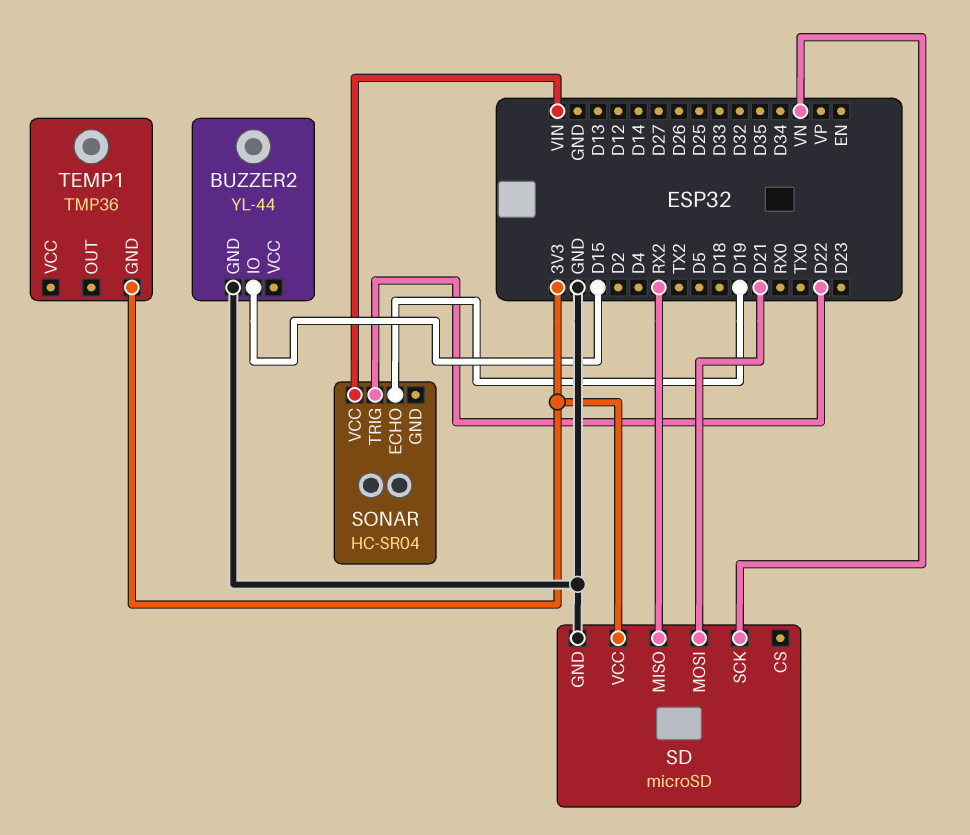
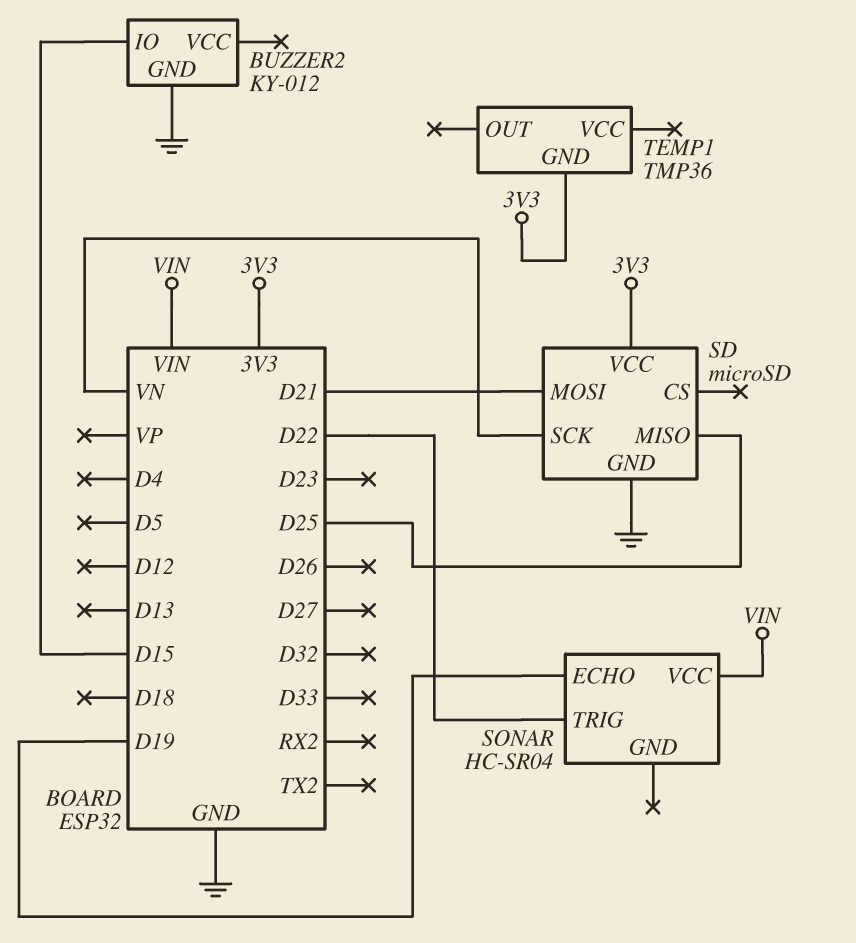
BUZZER2: YL-44 -> KY-012
SD pin MISO: RX2 -> D25

